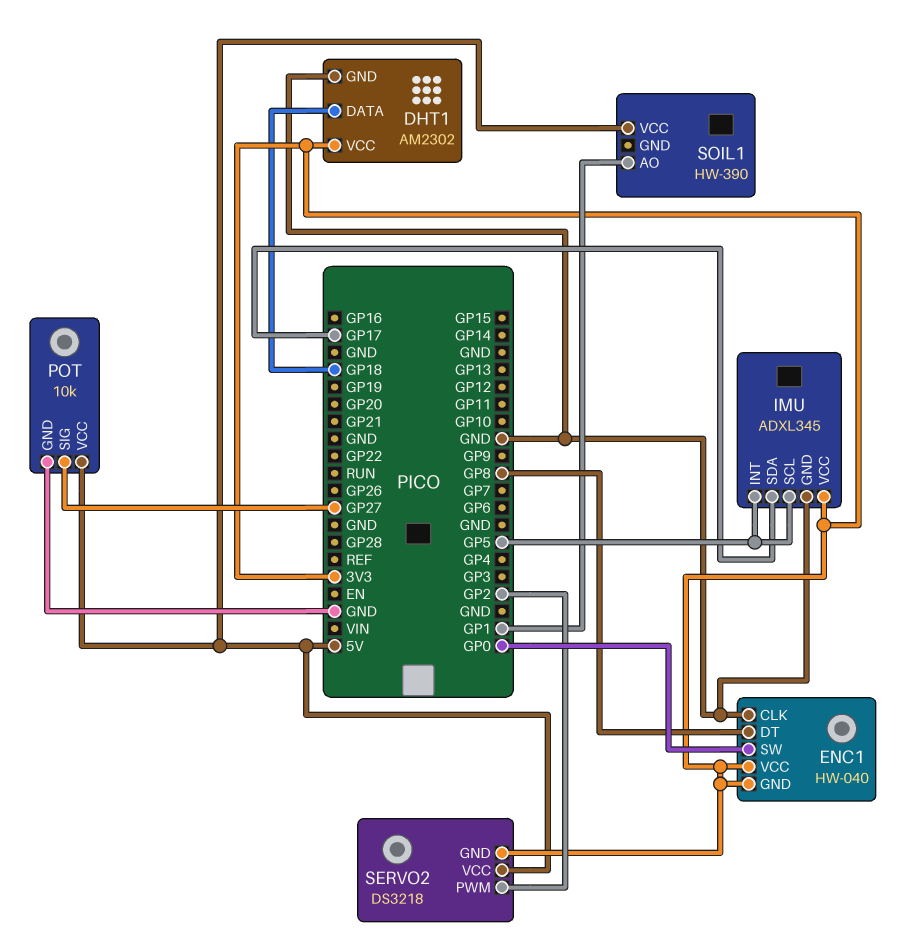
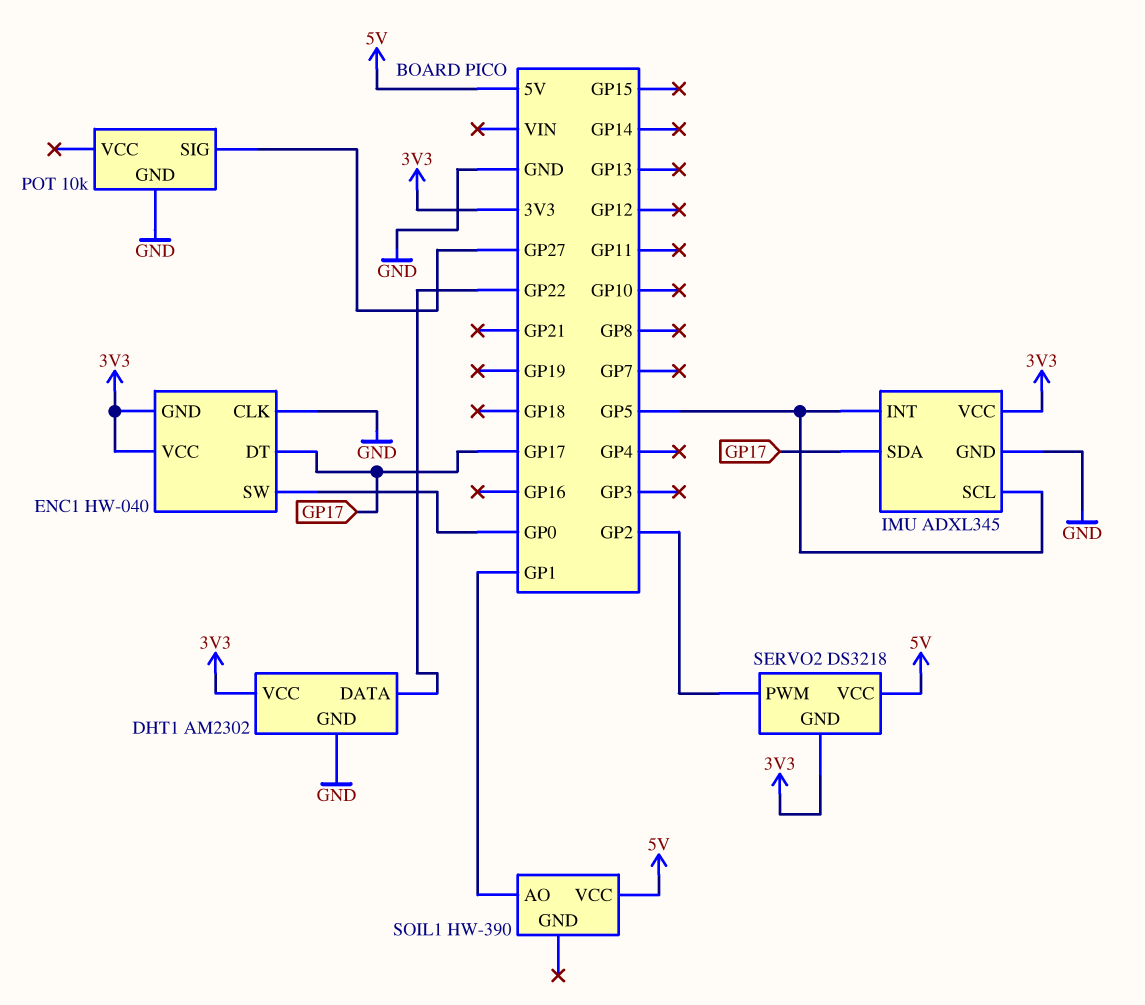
DHT1 pin DATA: GP18 -> GP22
ENC1 pin DT: GP8 -> GP17
POT pin VCC: 5V -> none

